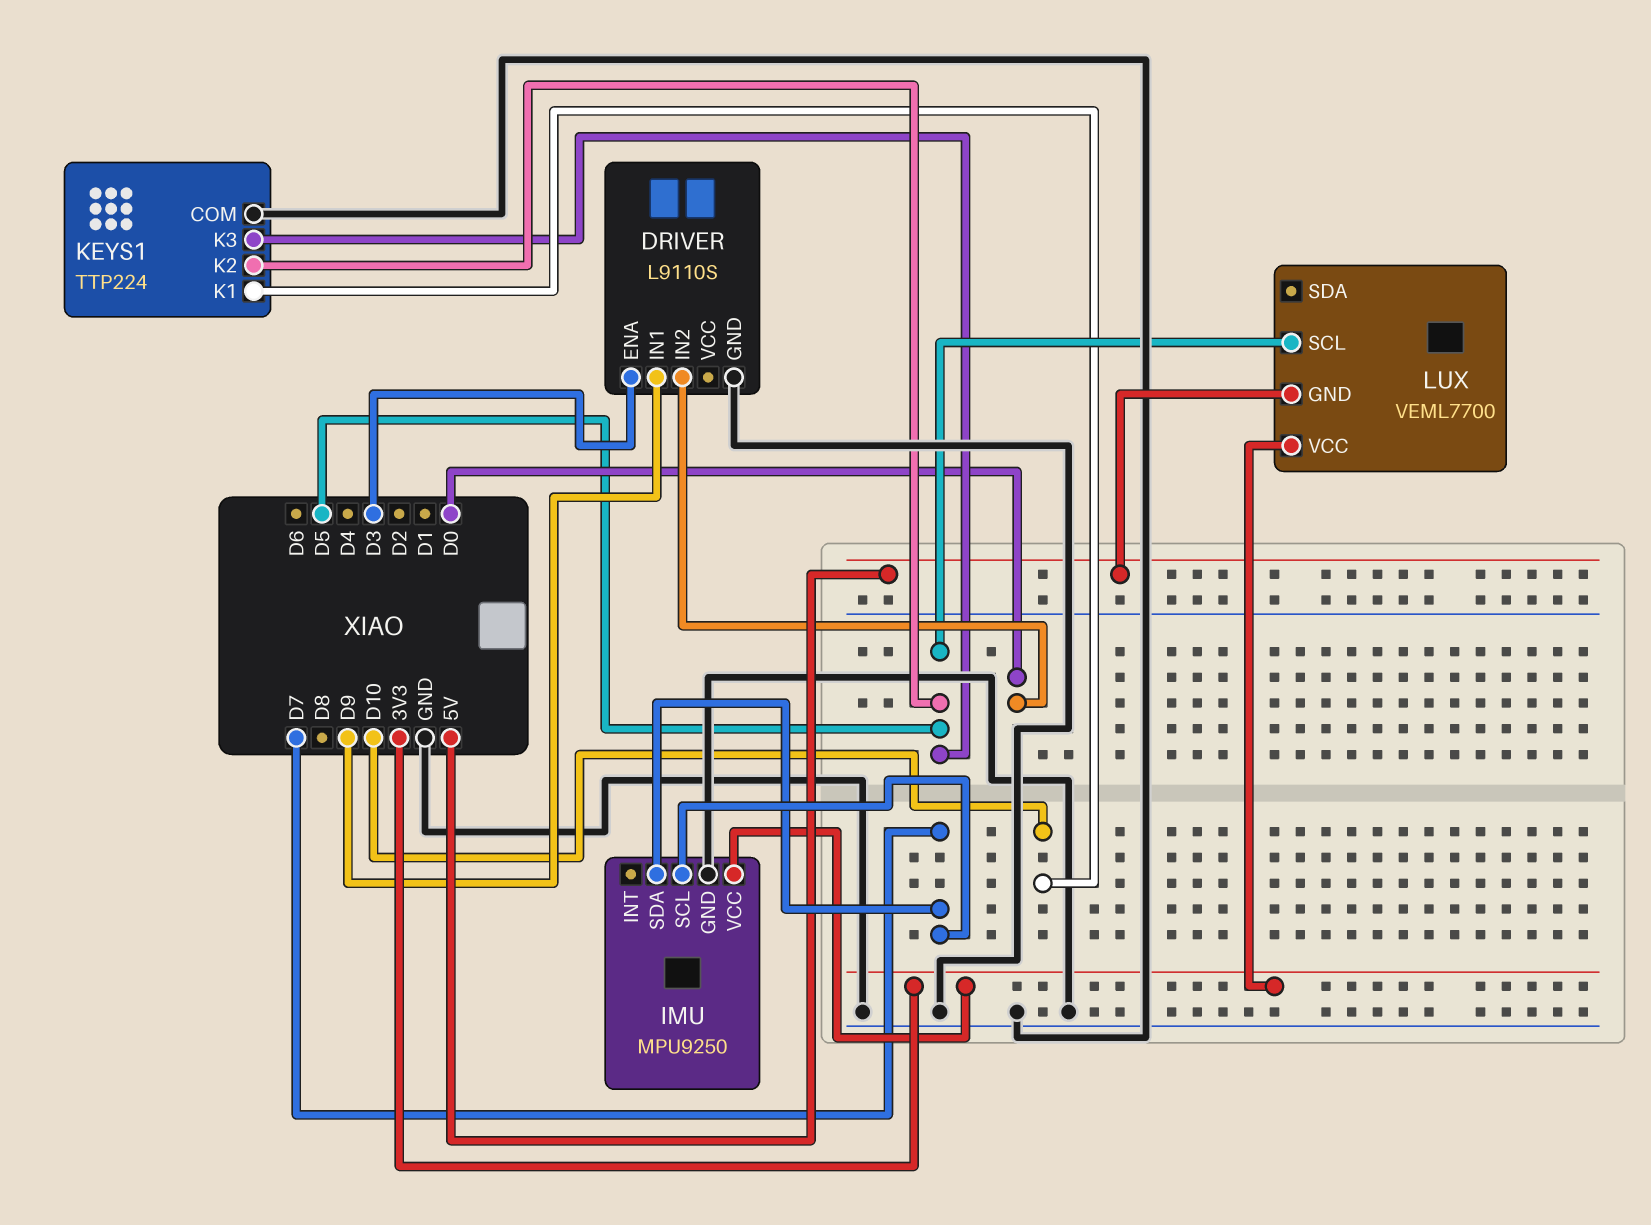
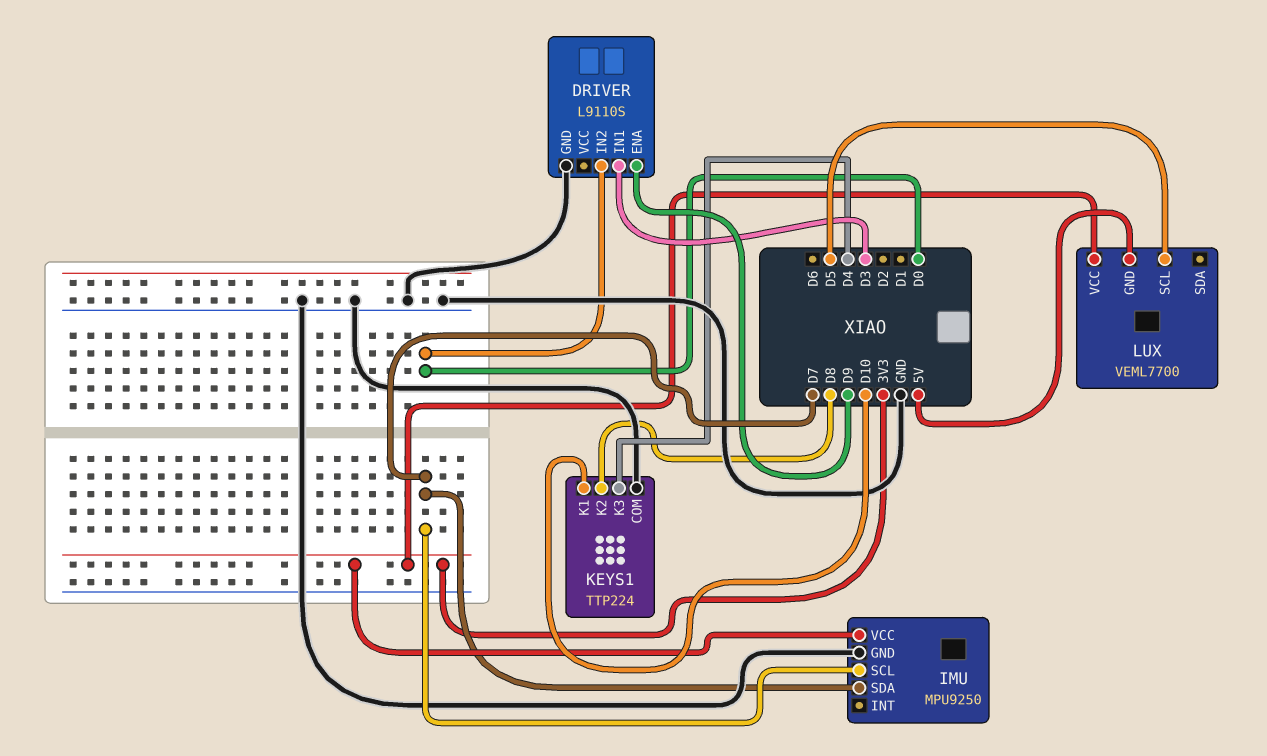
DRIVER pin ENA: D3 -> D9
DRIVER pin IN1: D9 -> D3
KEYS1 pin K2: D5 -> D8
KEYS1 pin K3: D5 -> D4

